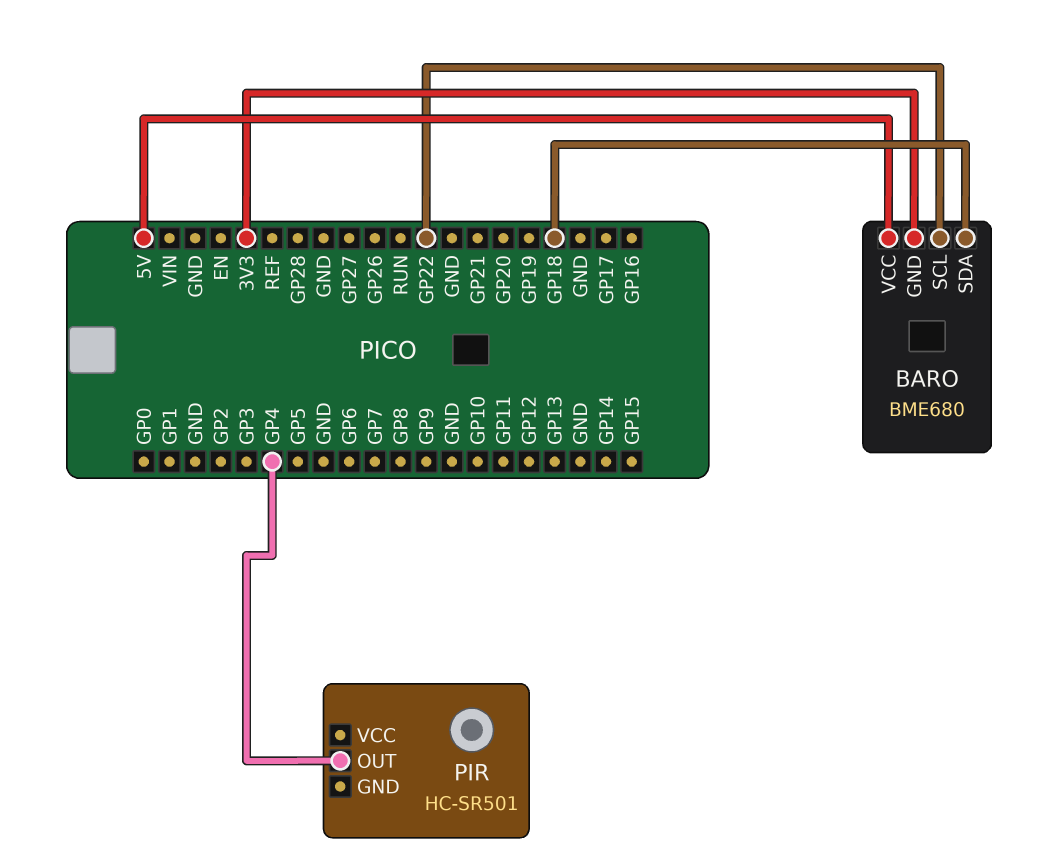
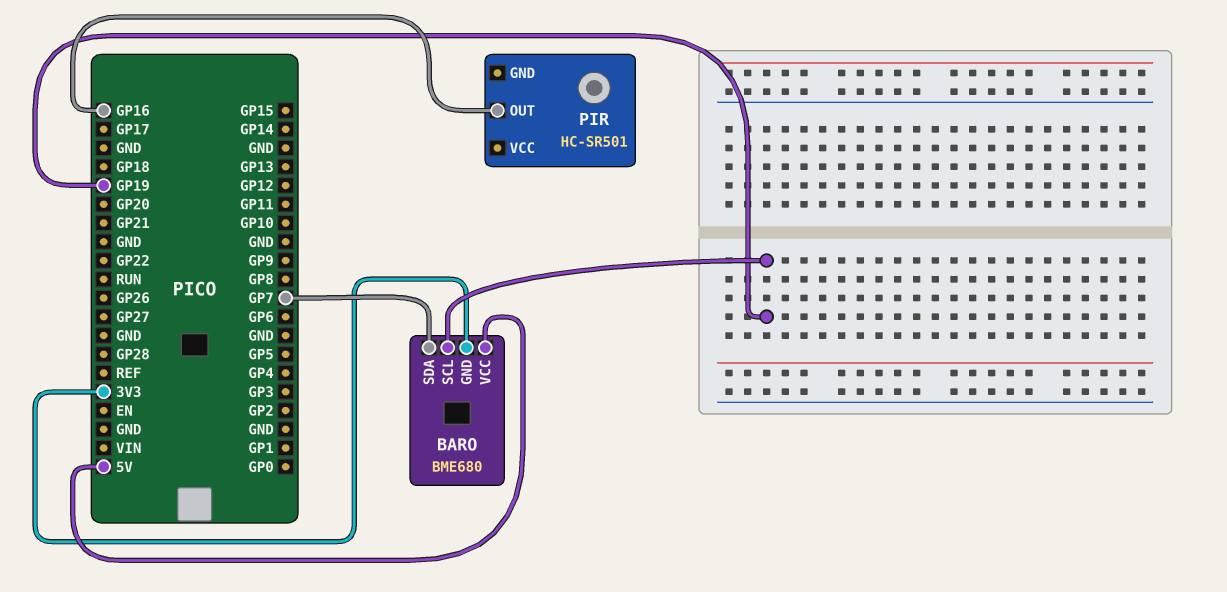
BARO pin SCL: GP22 -> GP19
BARO pin SDA: GP18 -> GP7
PIR pin OUT: GP4 -> GP16

